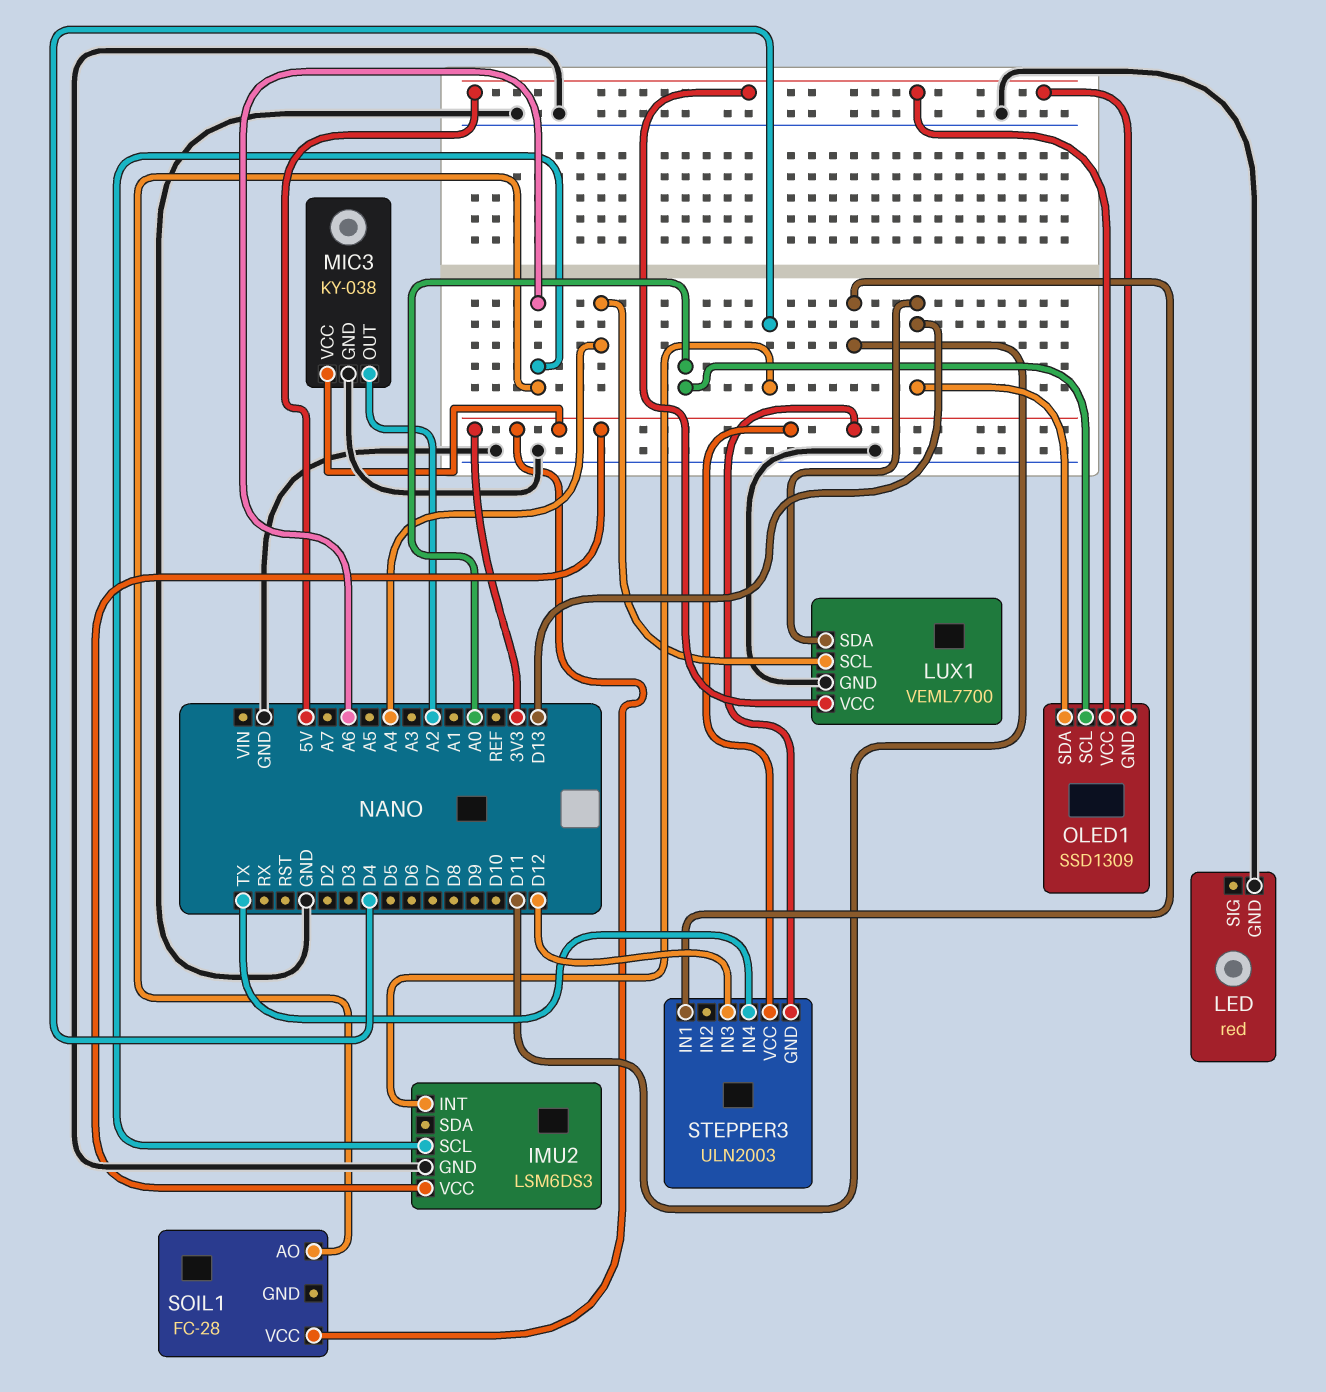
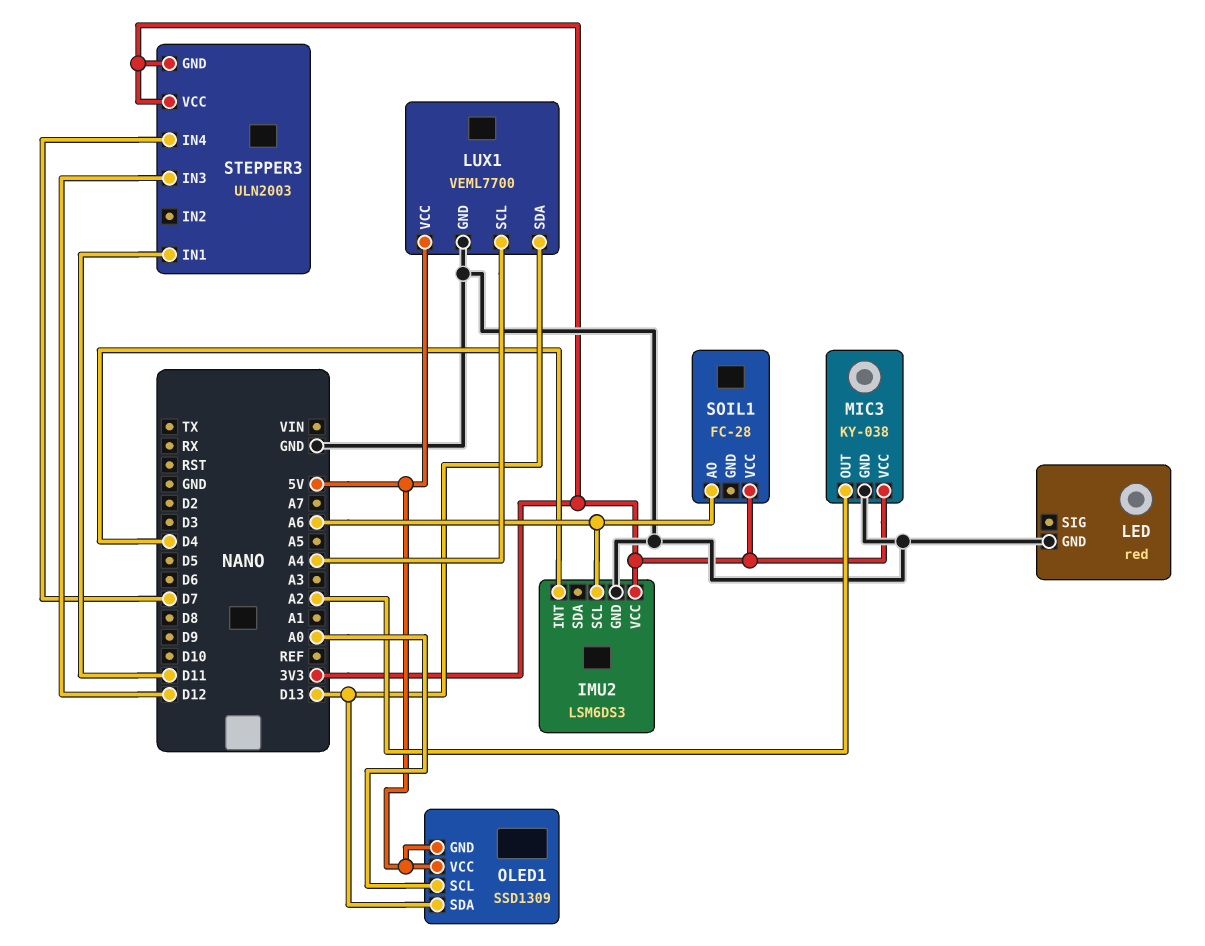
STEPPER3 pin IN4: TX -> D7

